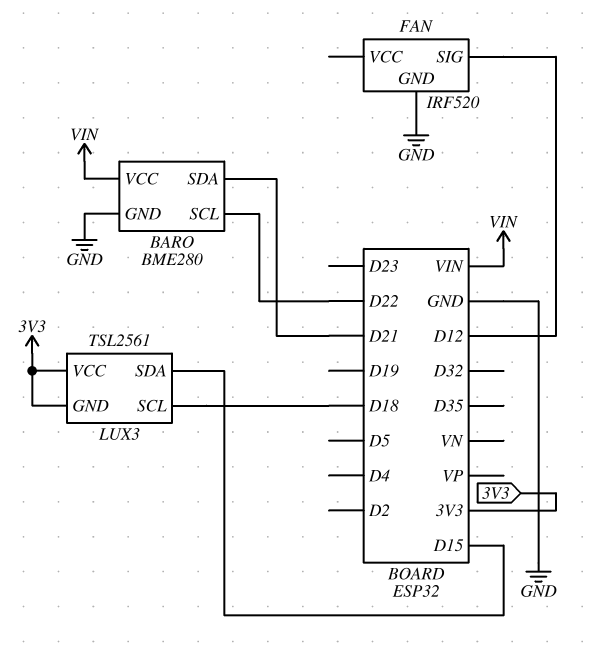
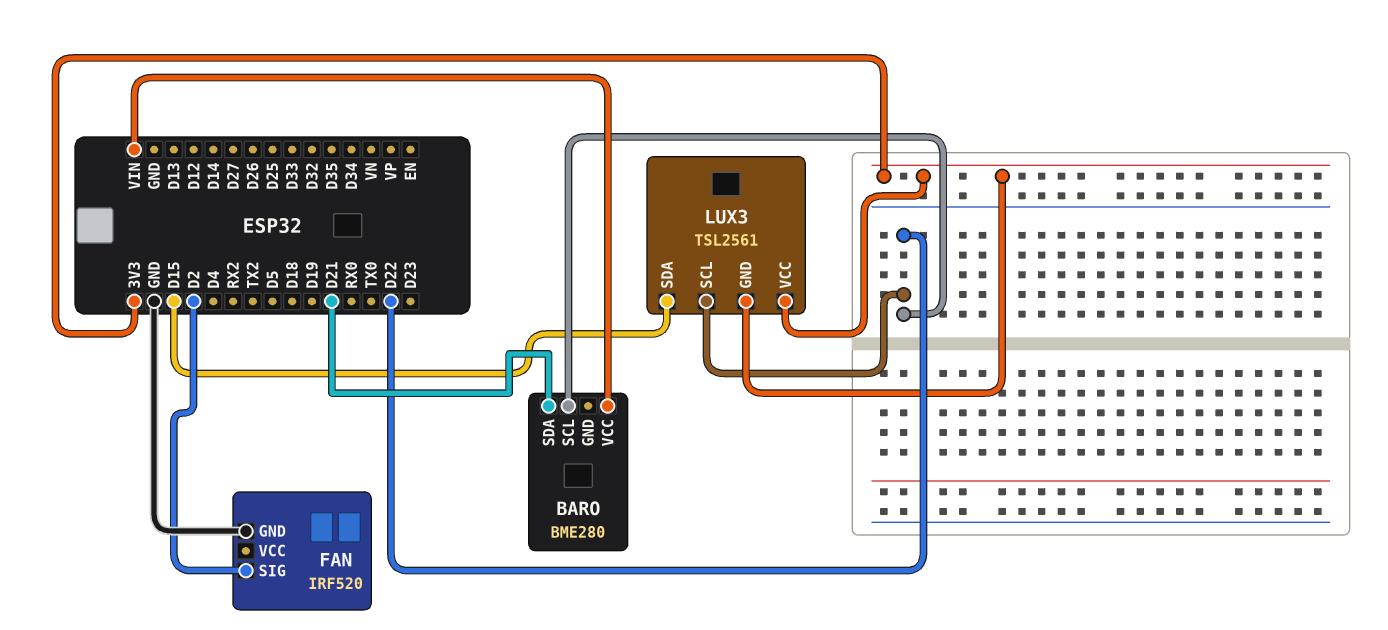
BARO pin GND: GND -> none
FAN pin SIG: D12 -> D2
LUX3 pin SCL: D18 -> D22

